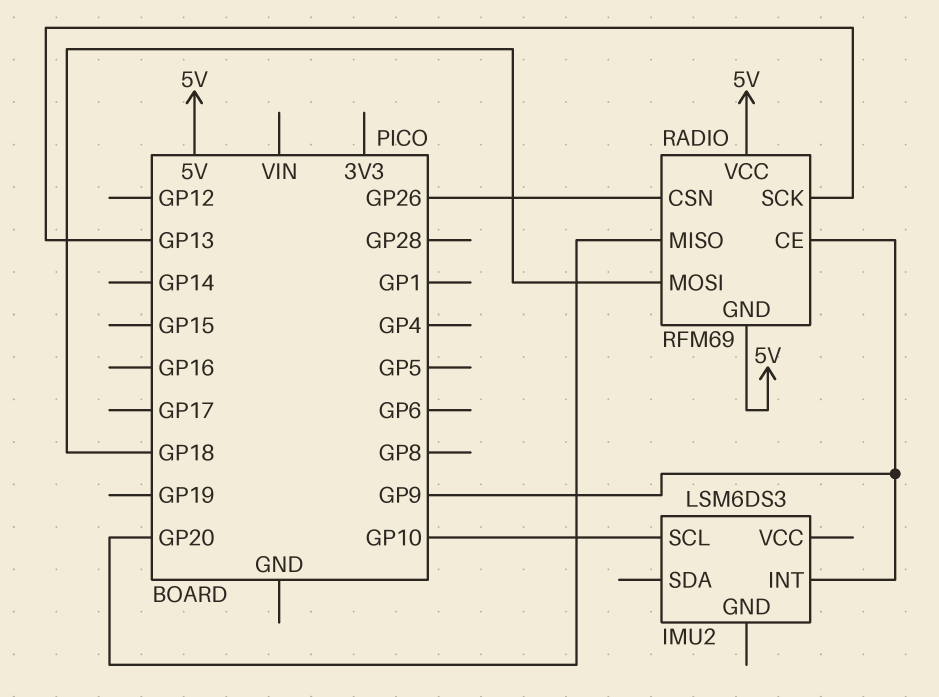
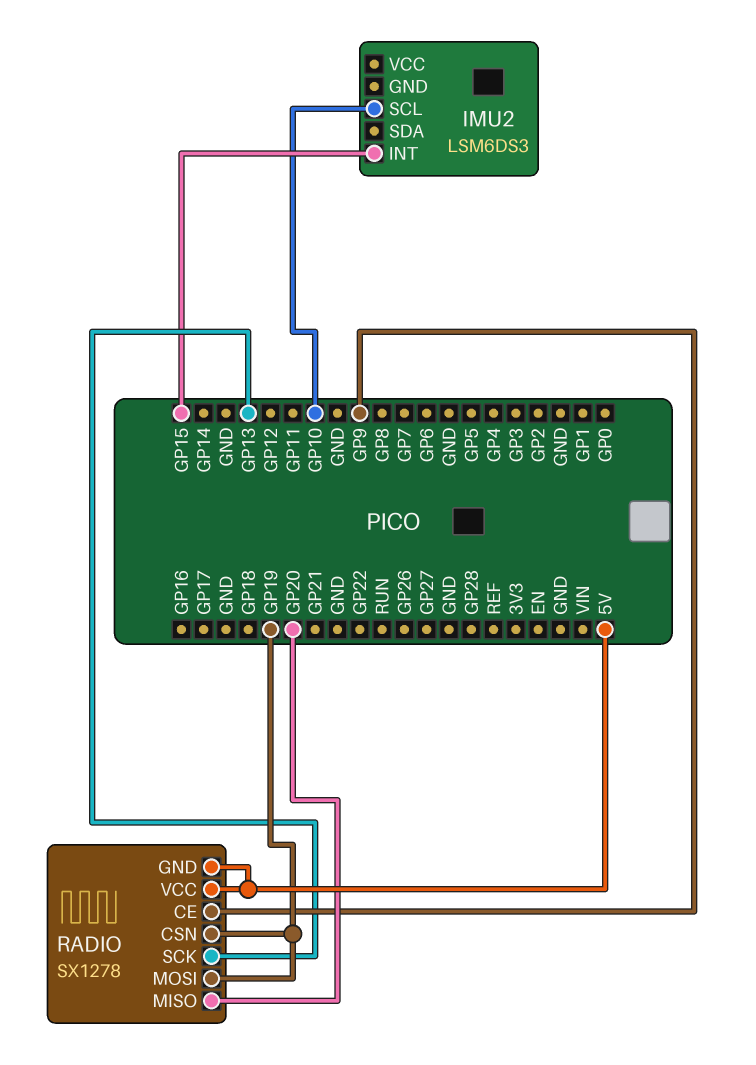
IMU2 pin INT: GP9 -> GP15
RADIO: RFM69 -> SX1278
RADIO pin CSN: GP26 -> GP19
RADIO pin MOSI: GP18 -> GP19

